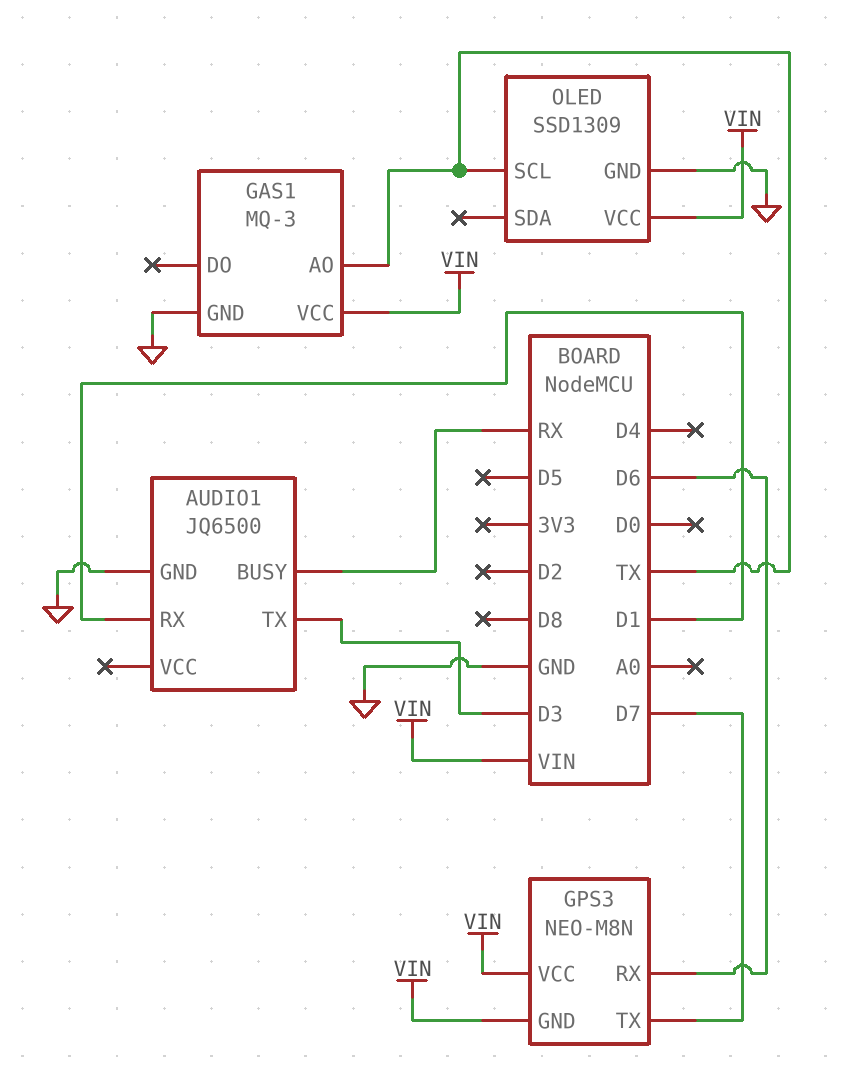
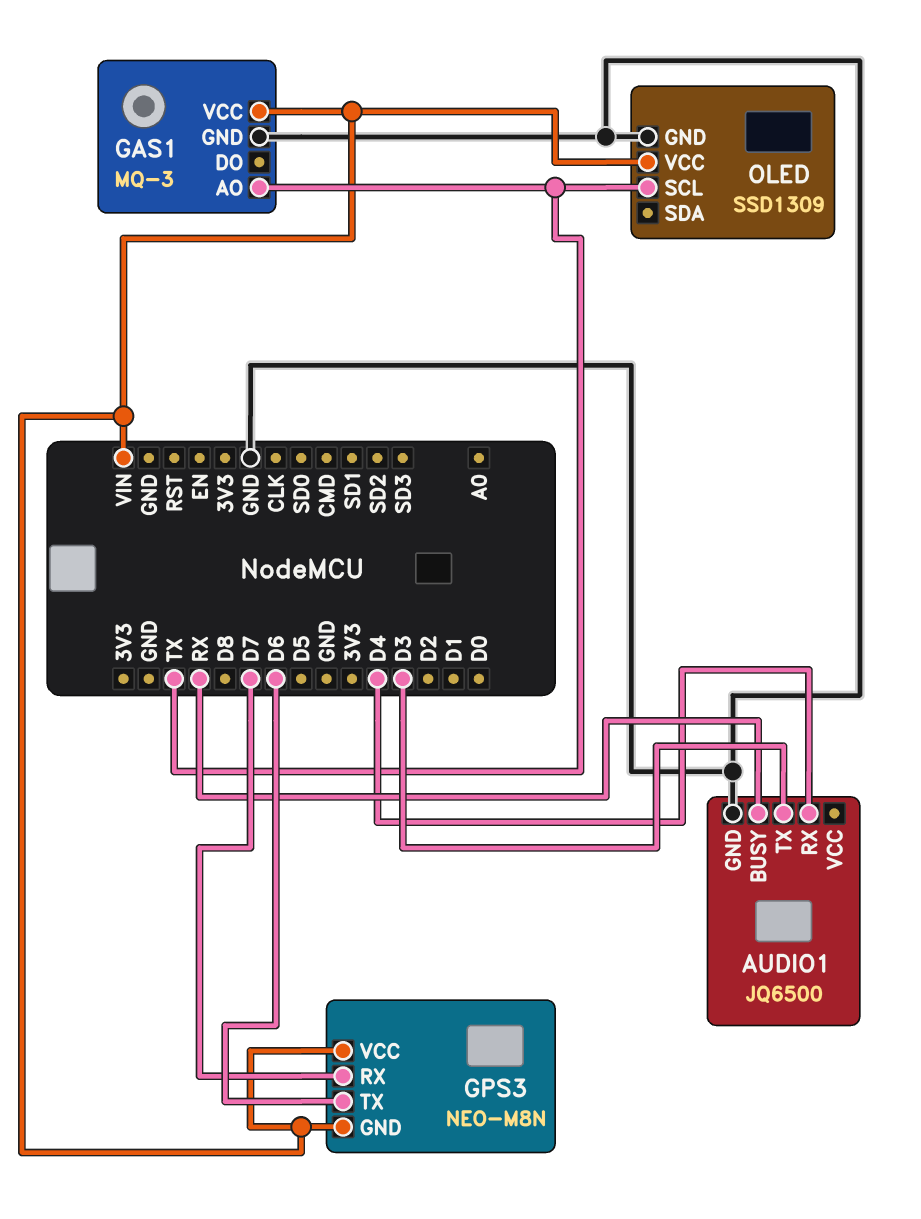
AUDIO1 pin RX: D1 -> D4
GPS3 pin RX: D6 -> D7
GPS3 pin TX: D7 -> D6

